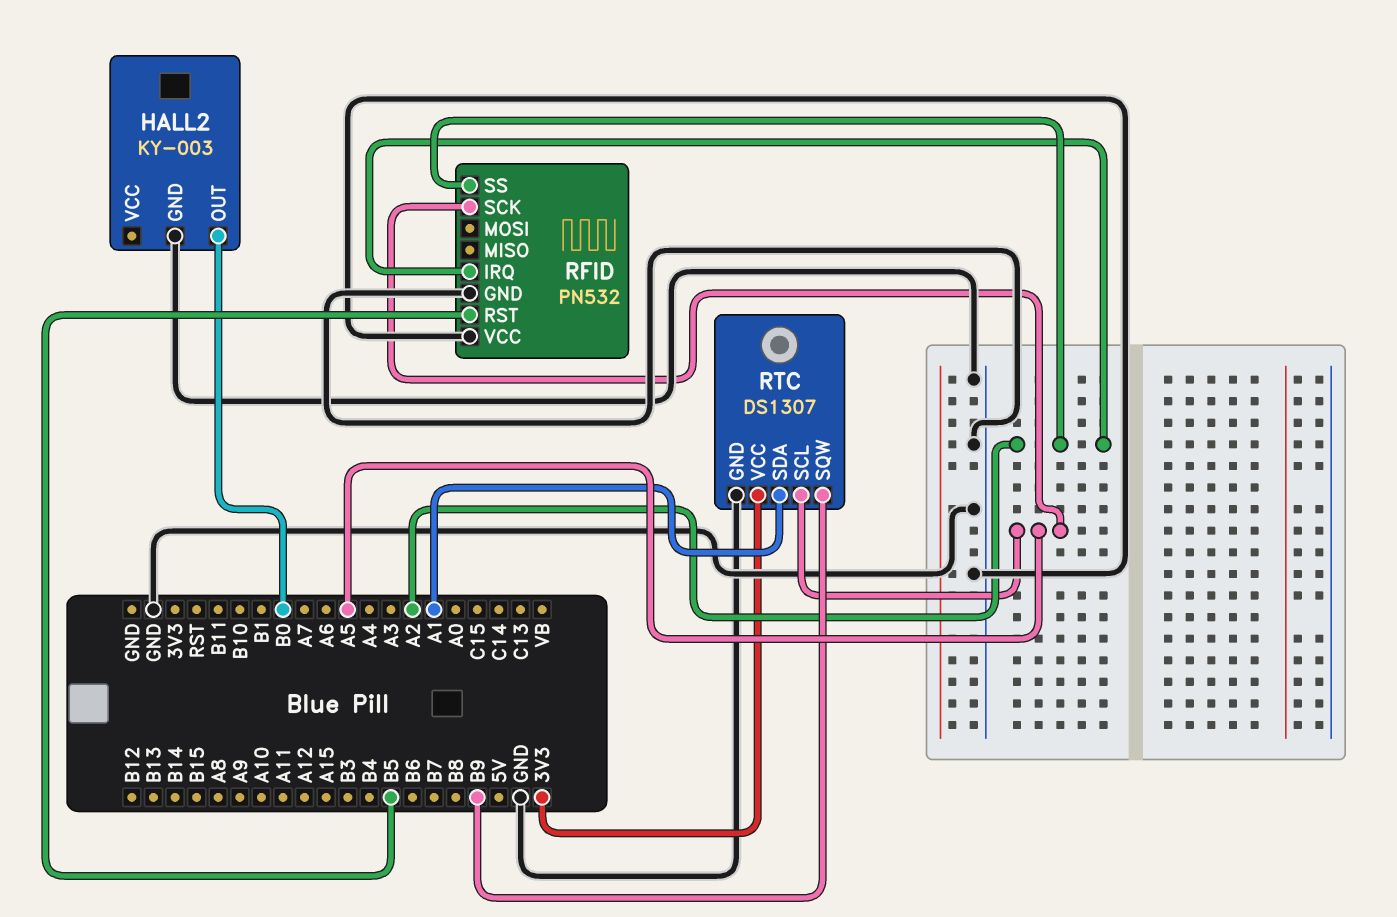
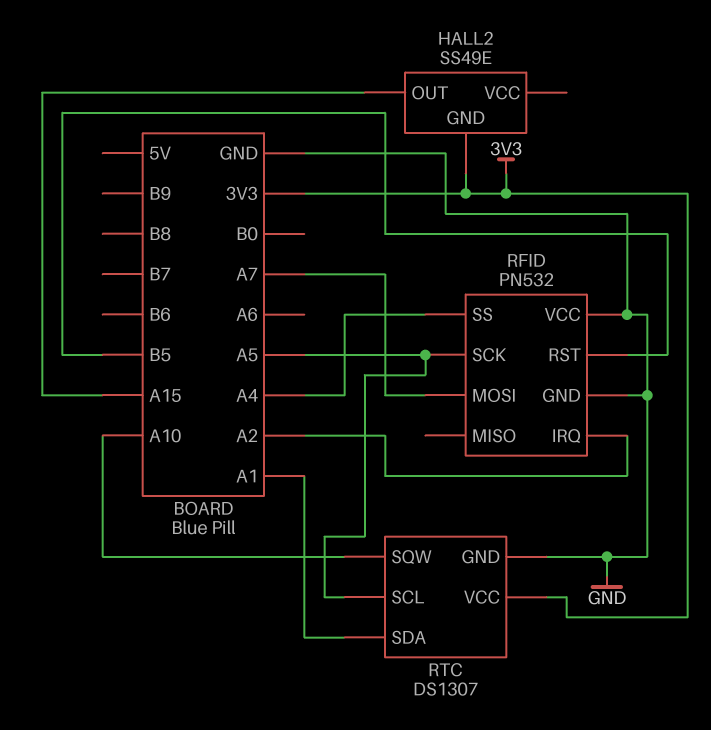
HALL2: KY-003 -> SS49E
HALL2 pin GND: GND -> 3V3
HALL2 pin OUT: B0 -> A15
RFID pin MOSI: none -> A7
RFID pin SS: A2 -> A4
RTC pin SQW: B9 -> A10

